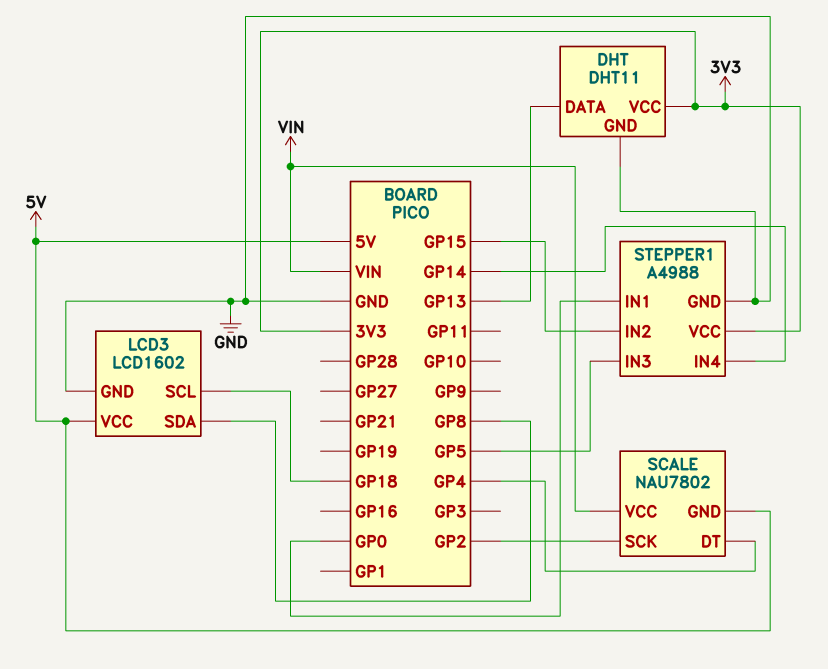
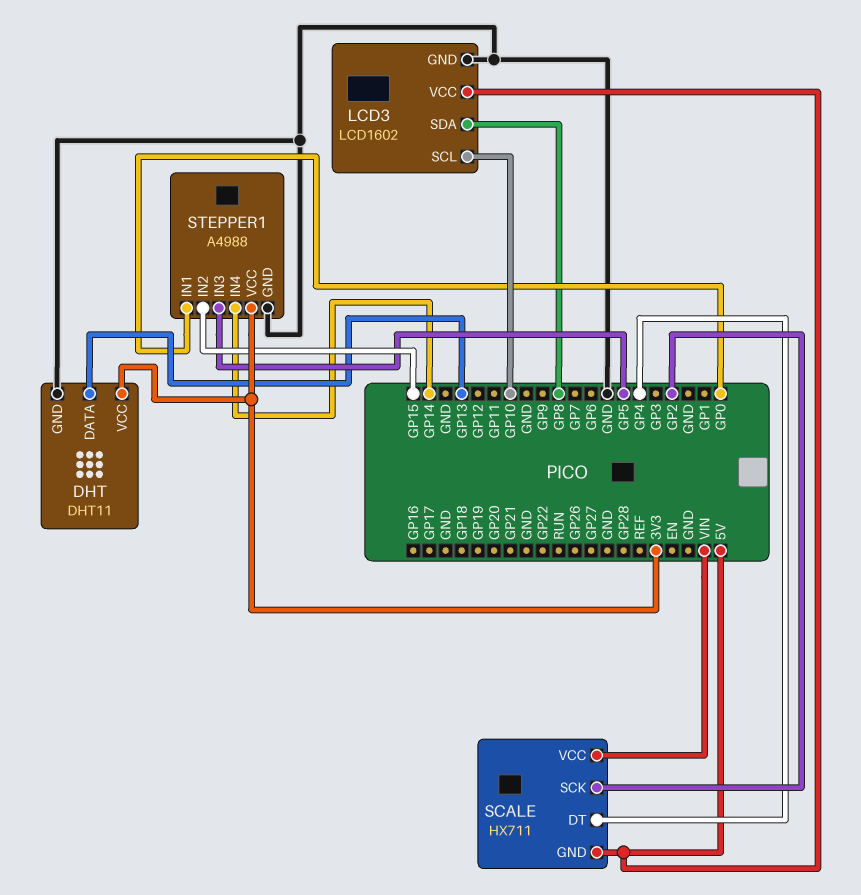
LCD3 pin SCL: GP18 -> GP10
SCALE: NAU7802 -> HX711

